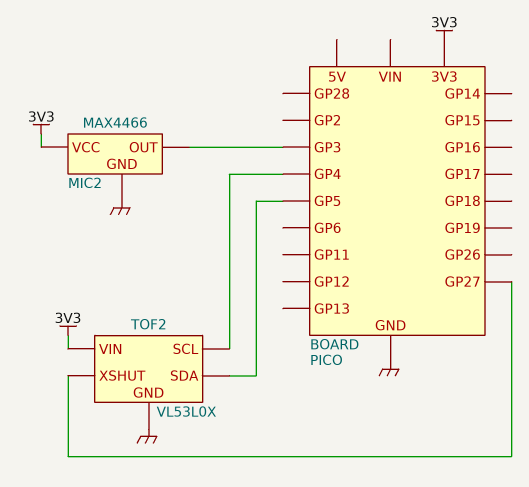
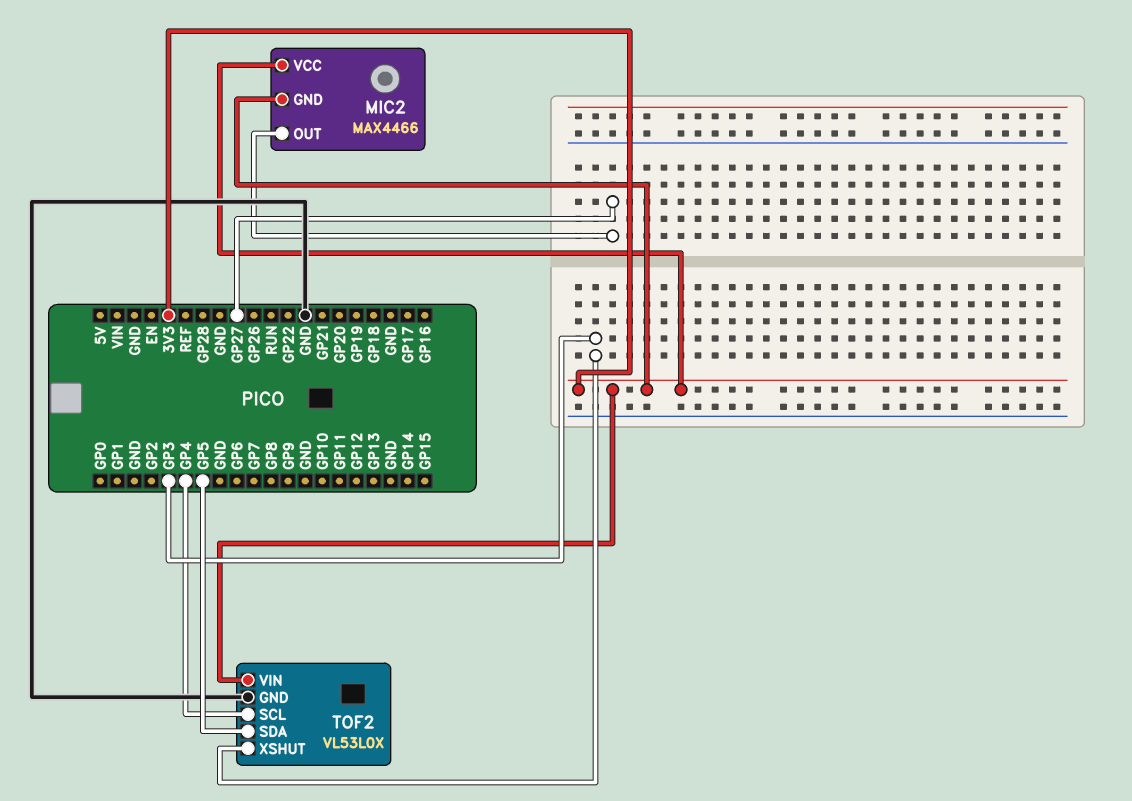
MIC2 pin GND: GND -> 3V3
MIC2 pin OUT: GP3 -> GP27
TOF2 pin XSHUT: GP27 -> GP3

